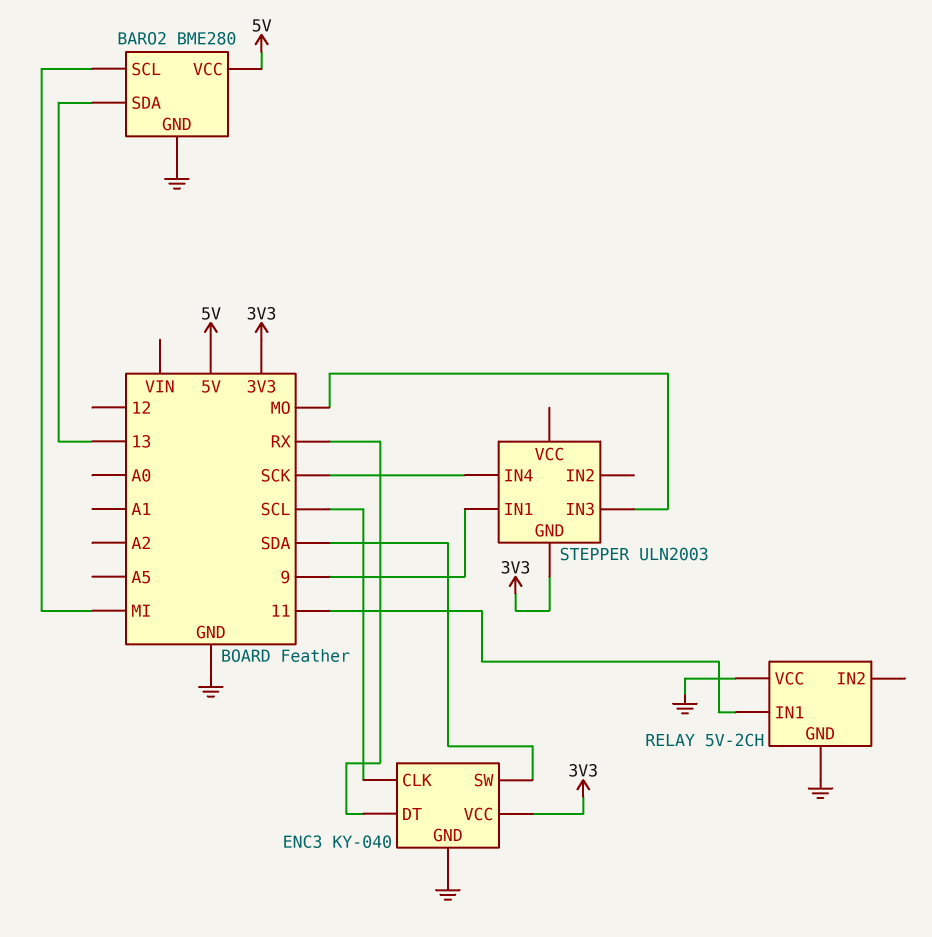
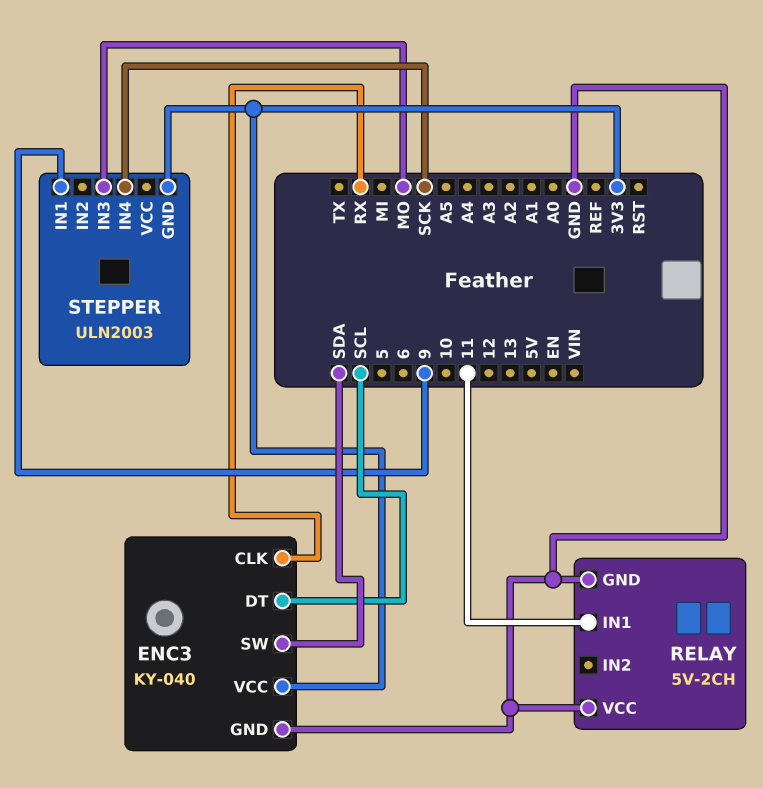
BARO2: BME280 -> none
BARO2 pin GND: GND -> none
BARO2 pin SCL: MI -> none
BARO2 pin SDA: 13 -> none
BARO2 pin VCC: 5V -> none
ENC3 pin CLK: SCL -> RX
ENC3 pin DT: RX -> SCL

